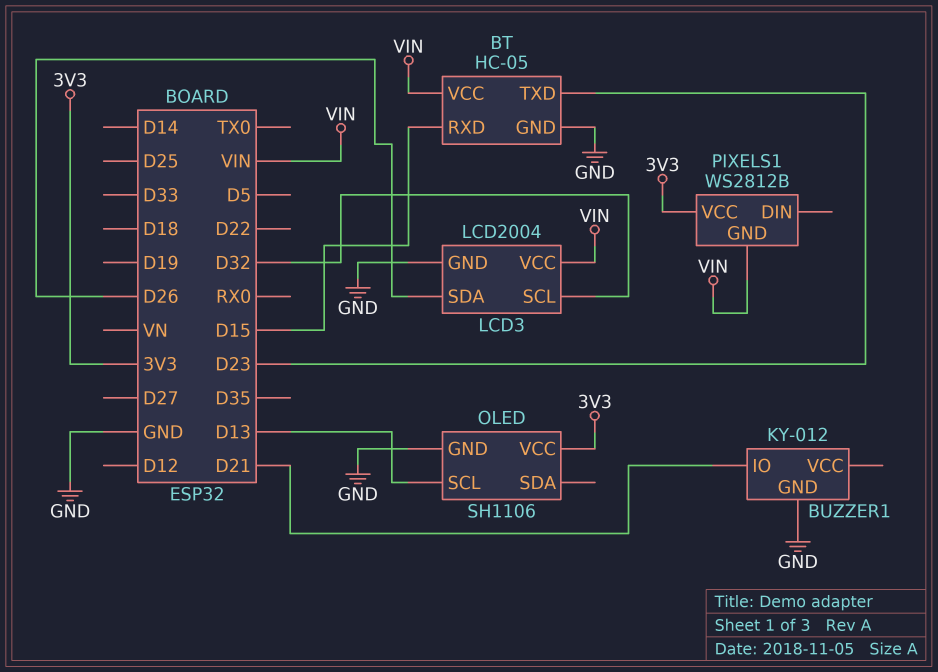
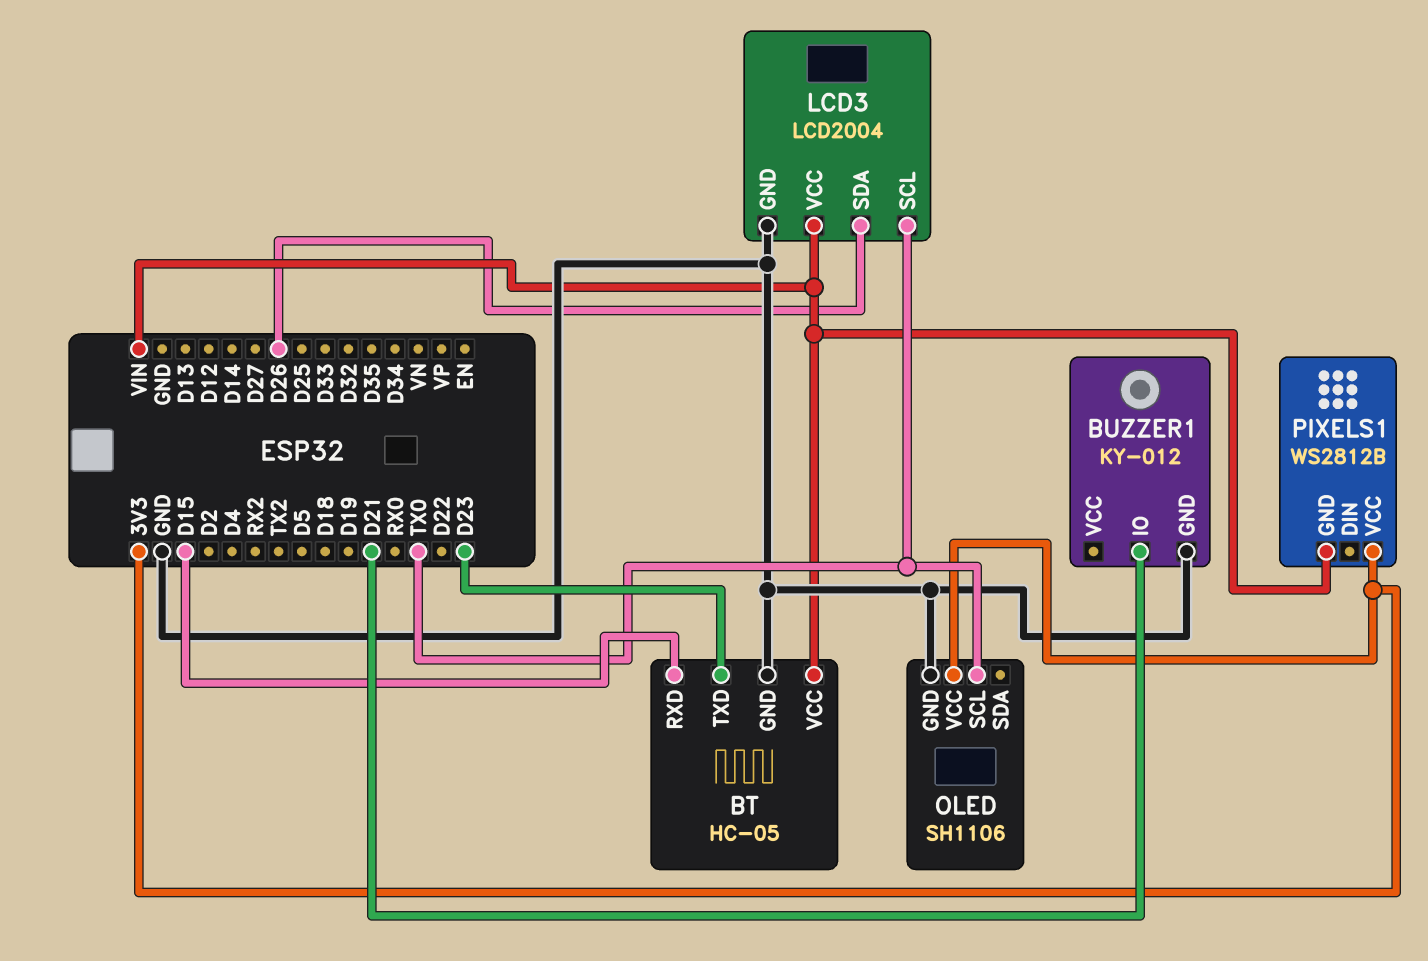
LCD3 pin SCL: D32 -> TX0
OLED pin SCL: D13 -> TX0

